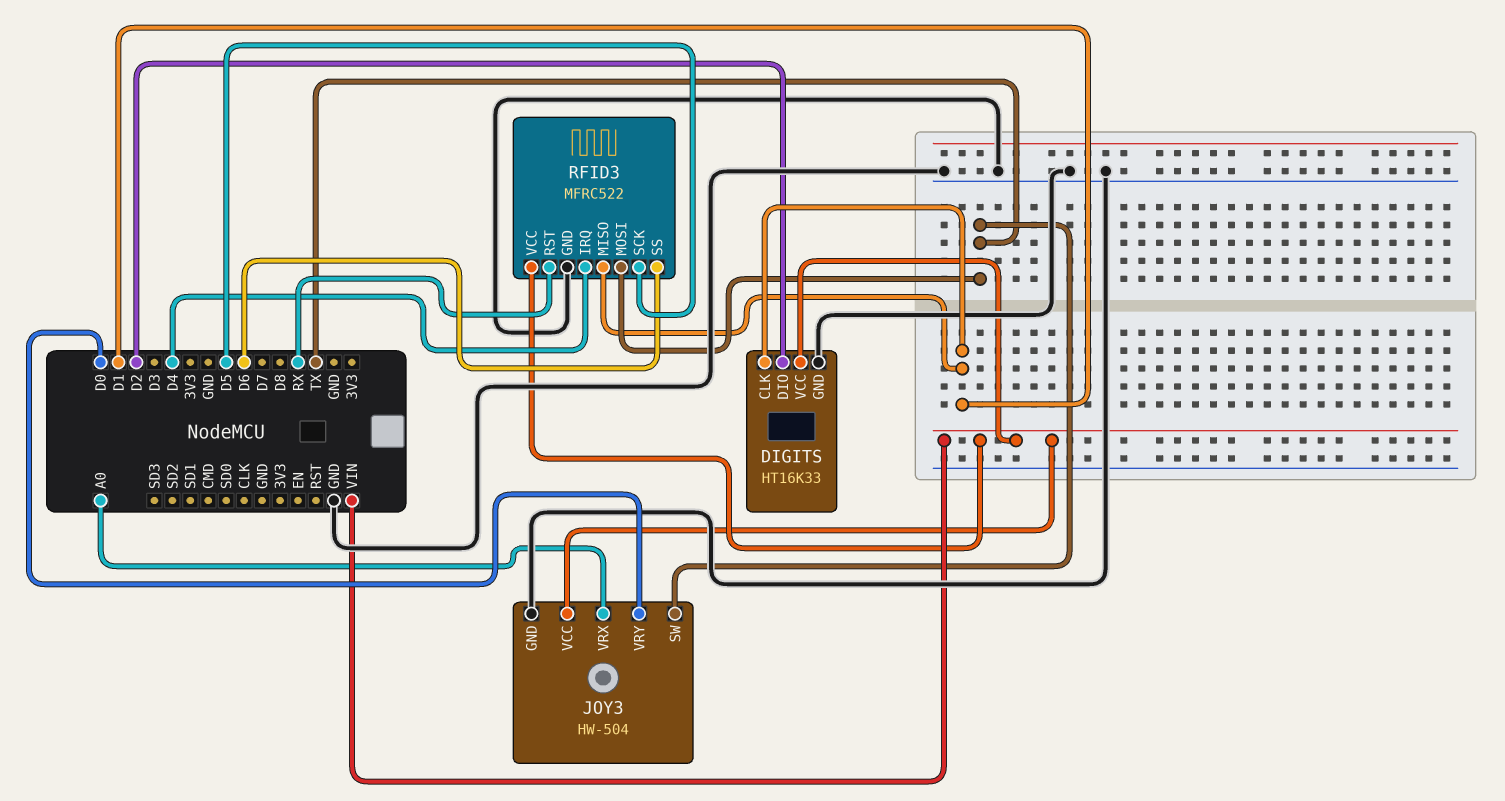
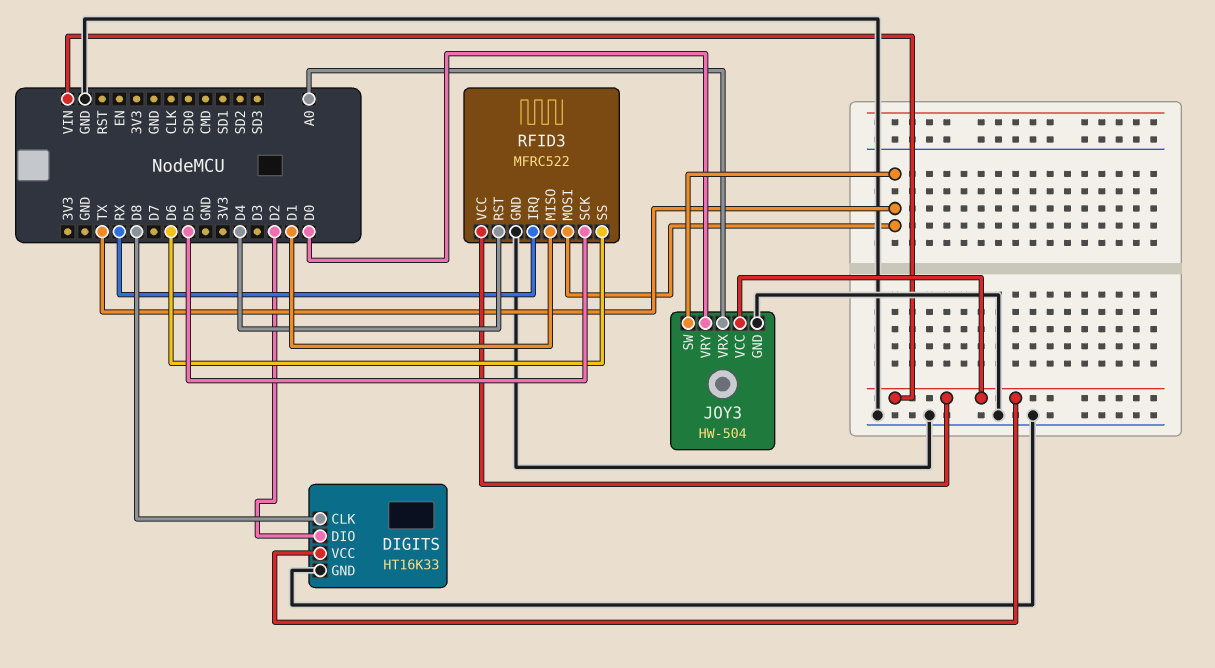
DIGITS pin CLK: D1 -> D8
RFID3 pin IRQ: D4 -> RX
RFID3 pin RST: RX -> D4

